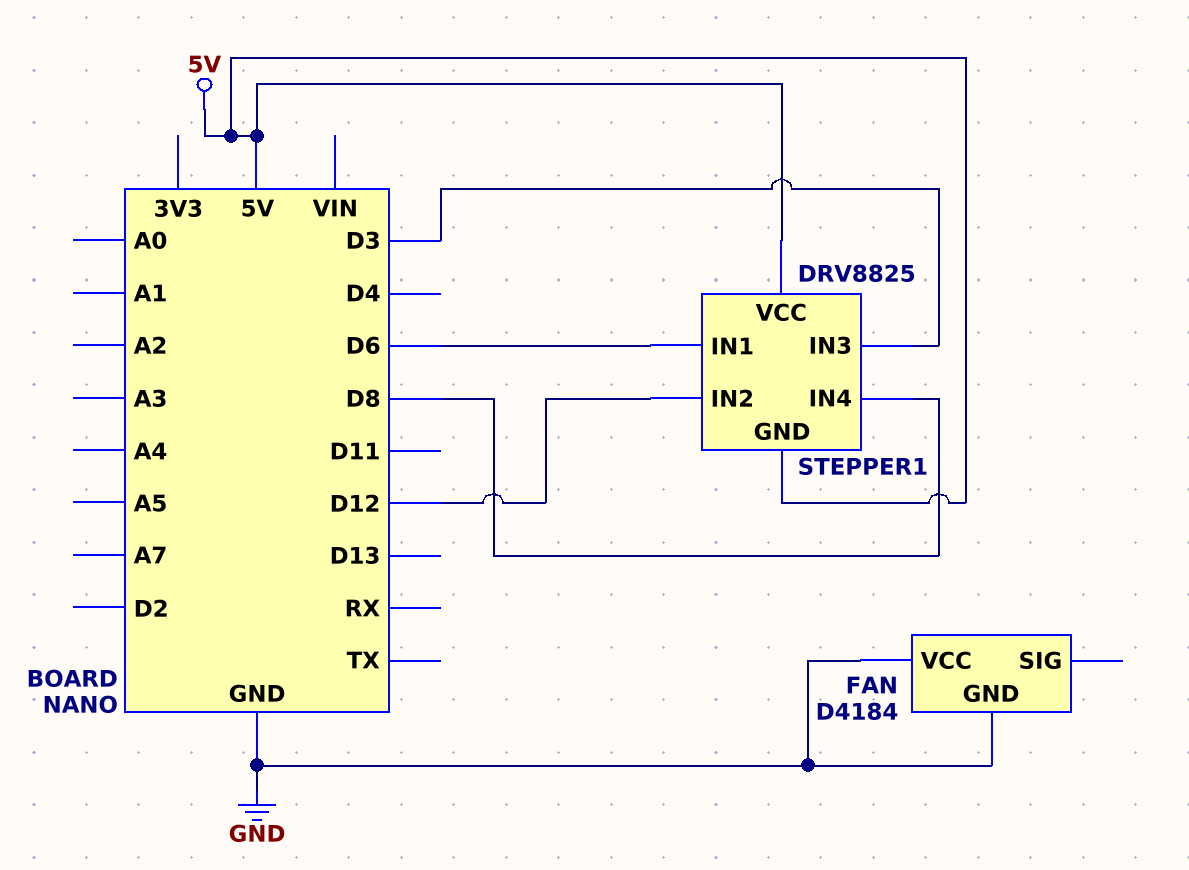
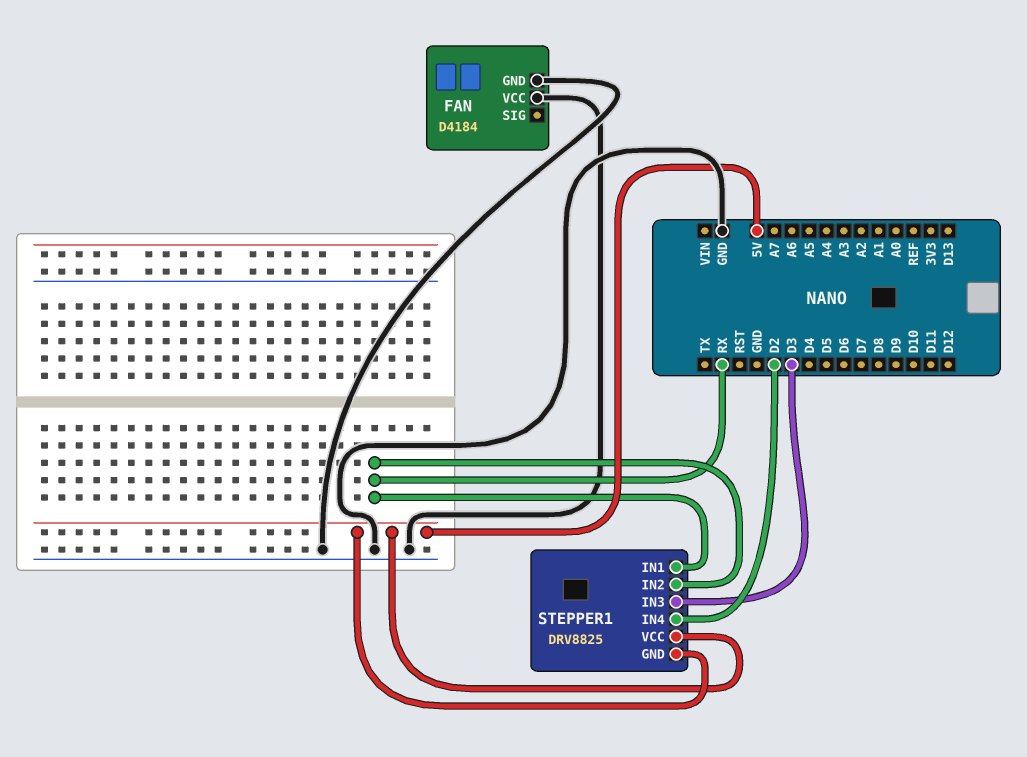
STEPPER1 pin IN1: D6 -> RX
STEPPER1 pin IN2: D12 -> RX
STEPPER1 pin IN4: D8 -> D2

